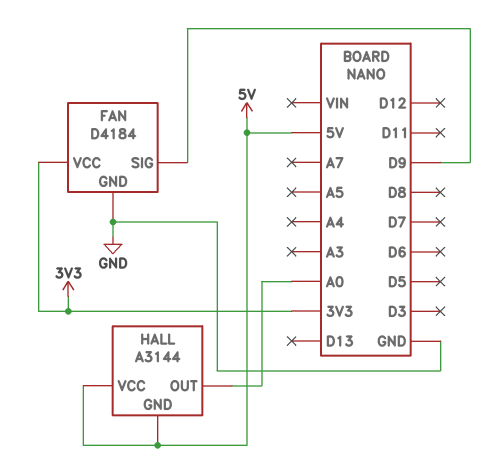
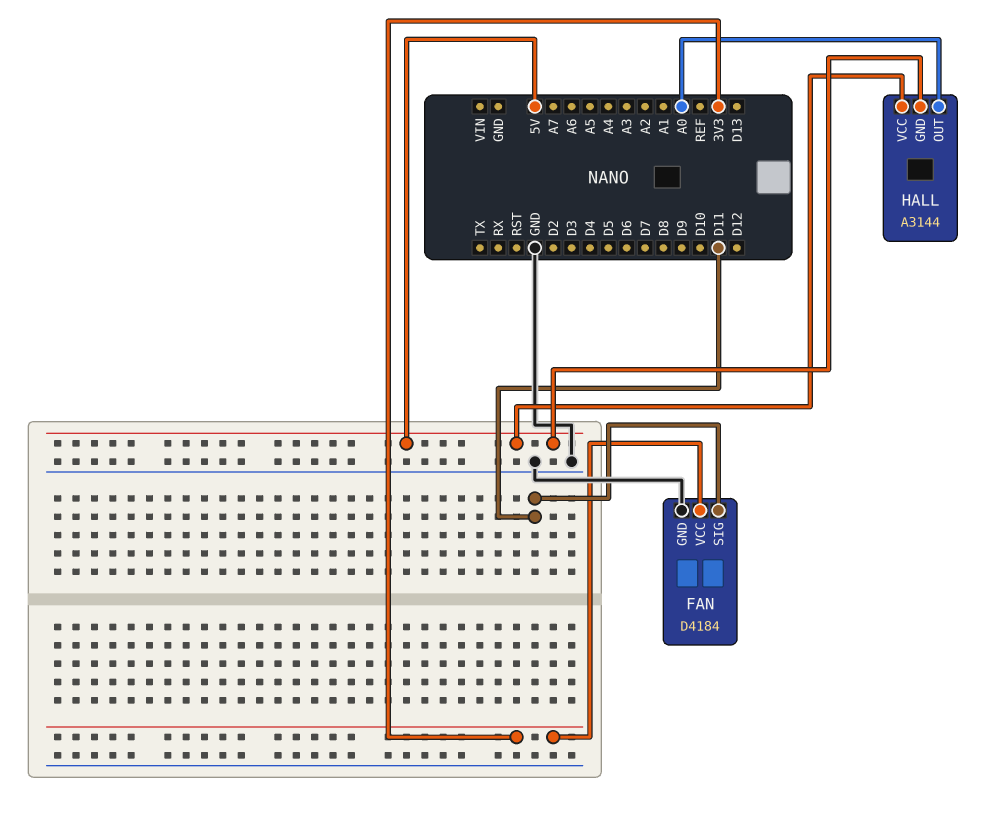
FAN pin SIG: D9 -> D11

